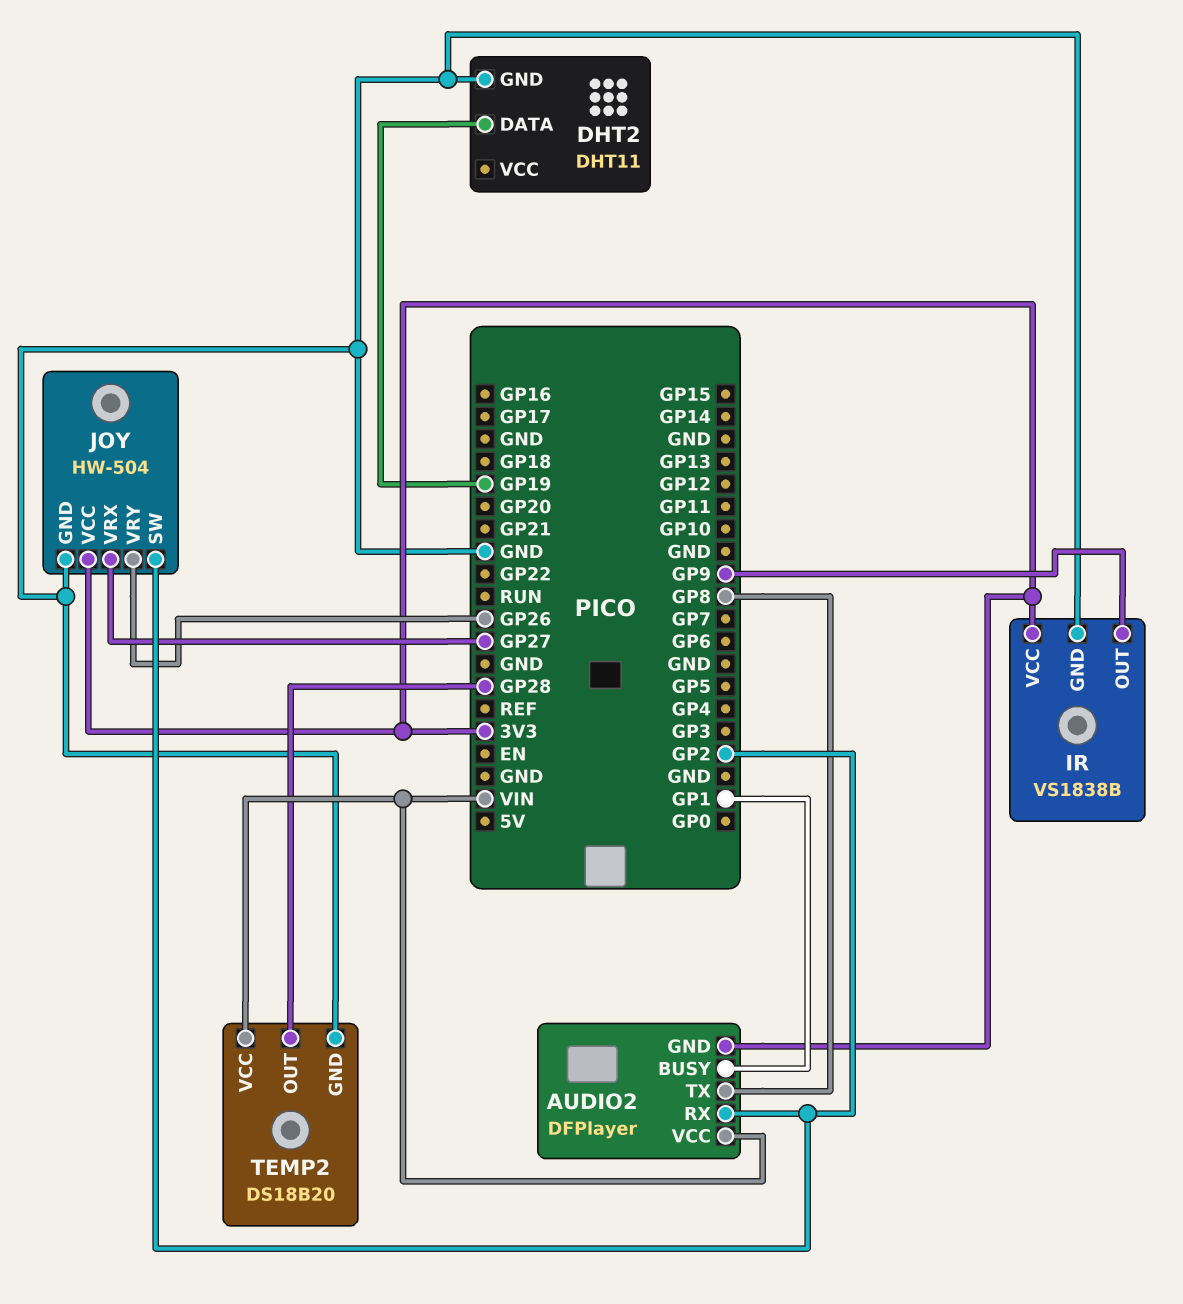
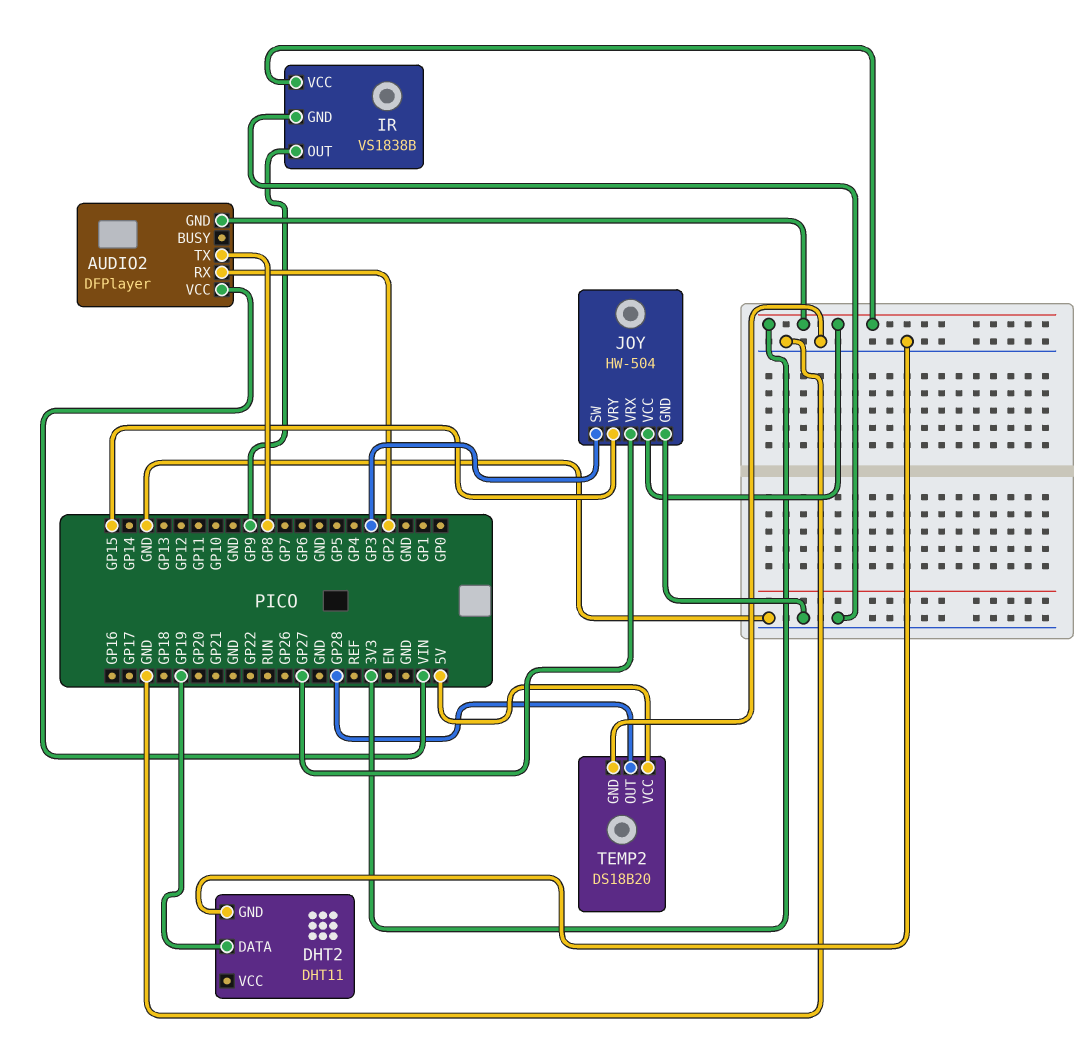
AUDIO2 pin BUSY: GP1 -> none
JOY pin SW: GP2 -> GP3
JOY pin VRY: GP26 -> GP15
TEMP2 pin VCC: VIN -> 5V

